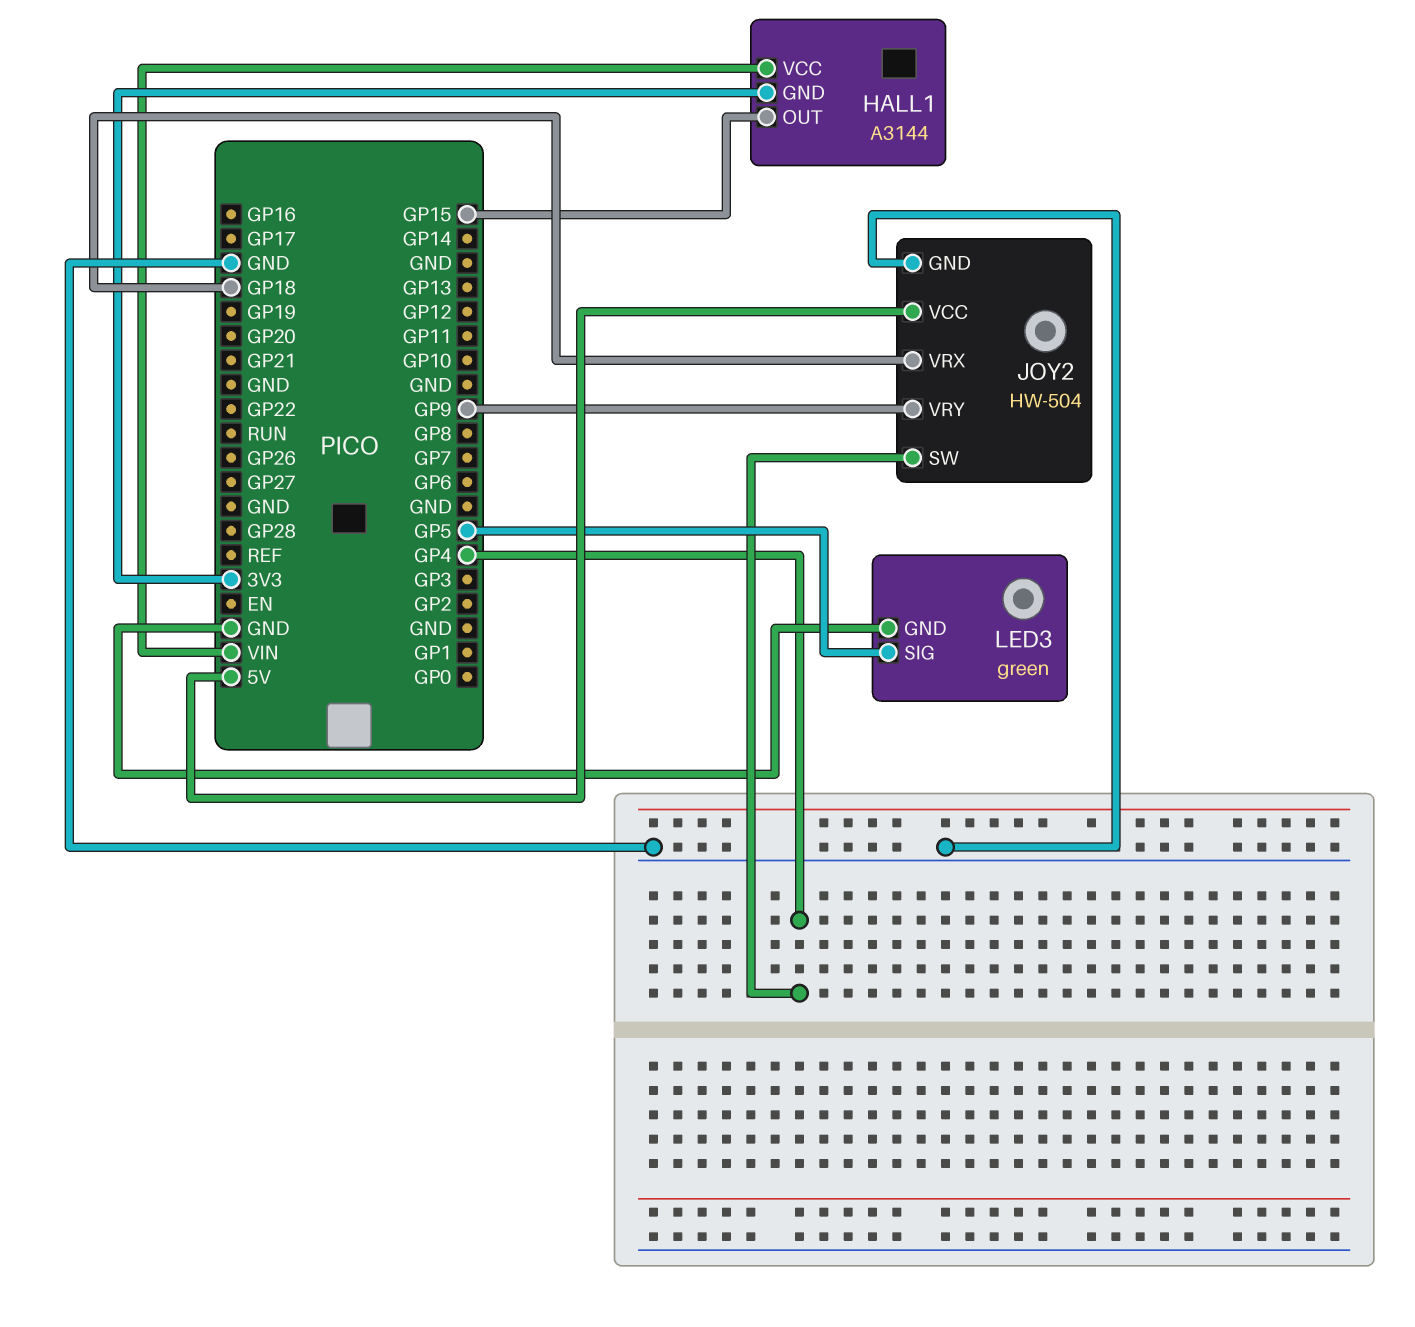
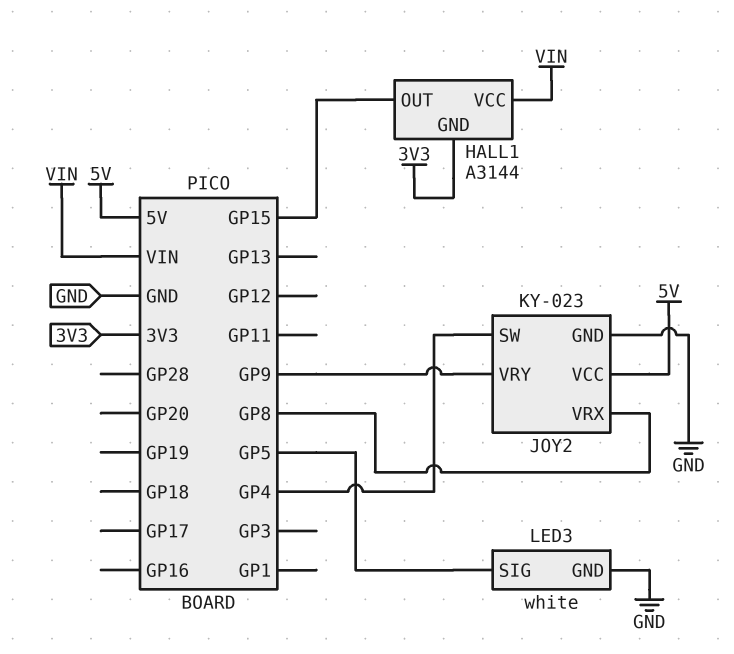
JOY2: HW-504 -> KY-023
JOY2 pin VRX: GP18 -> GP8
LED3: green -> white

